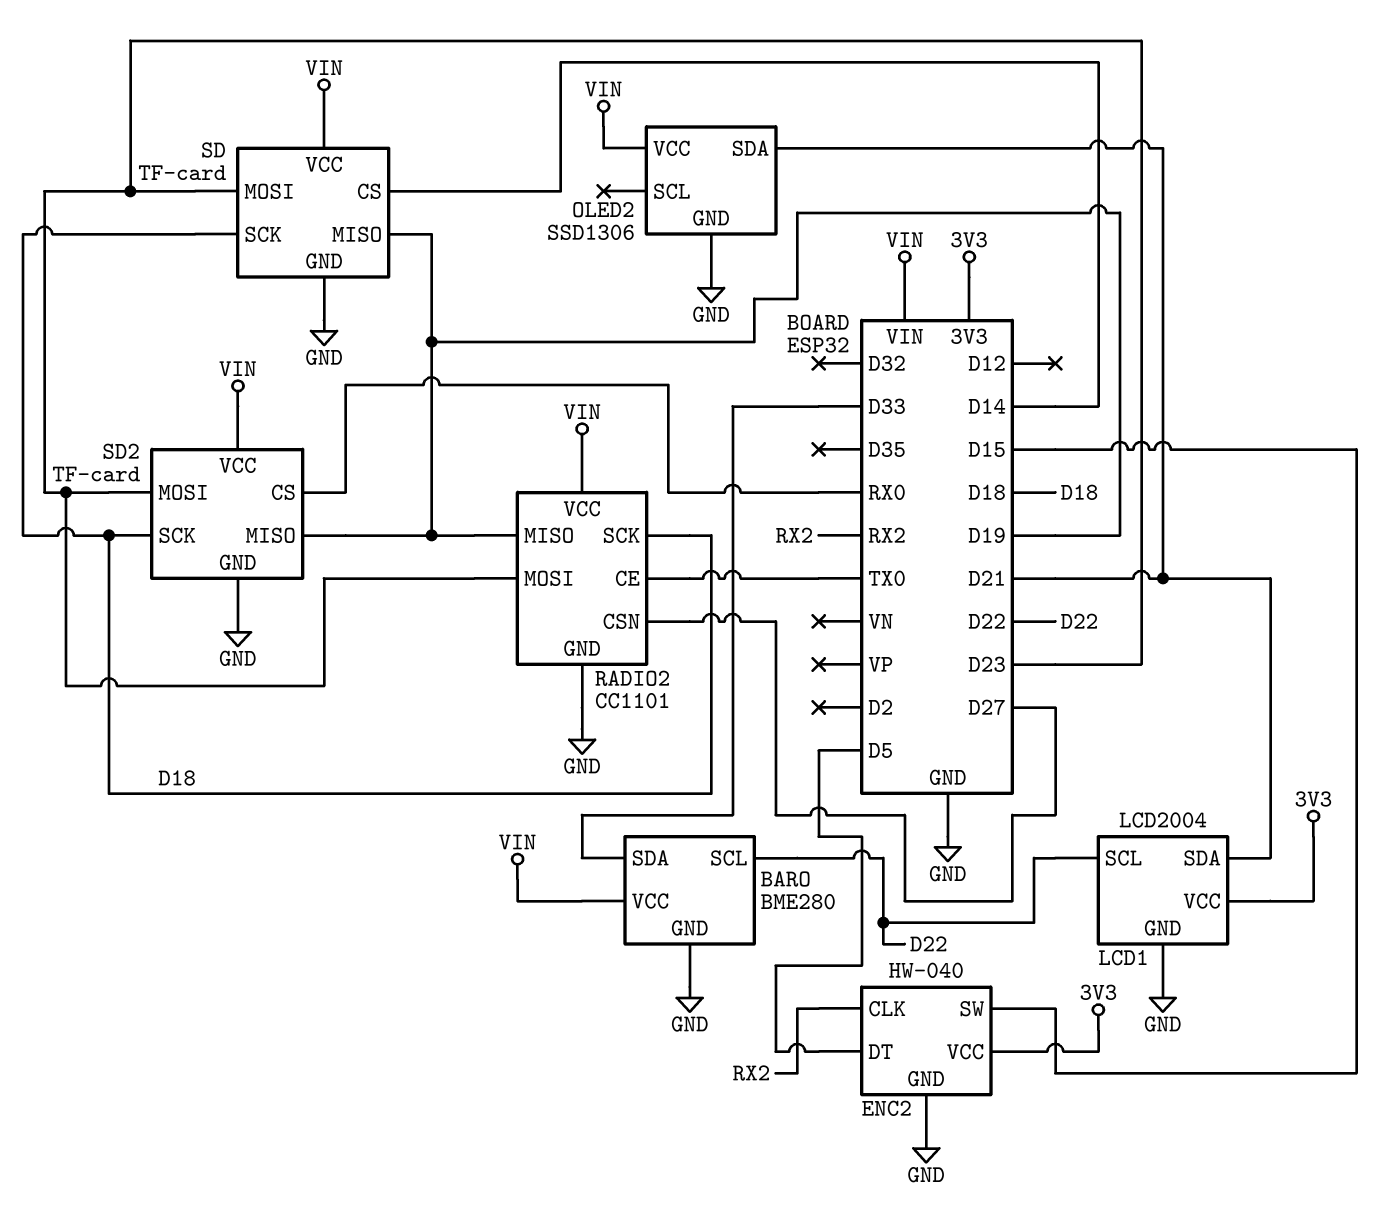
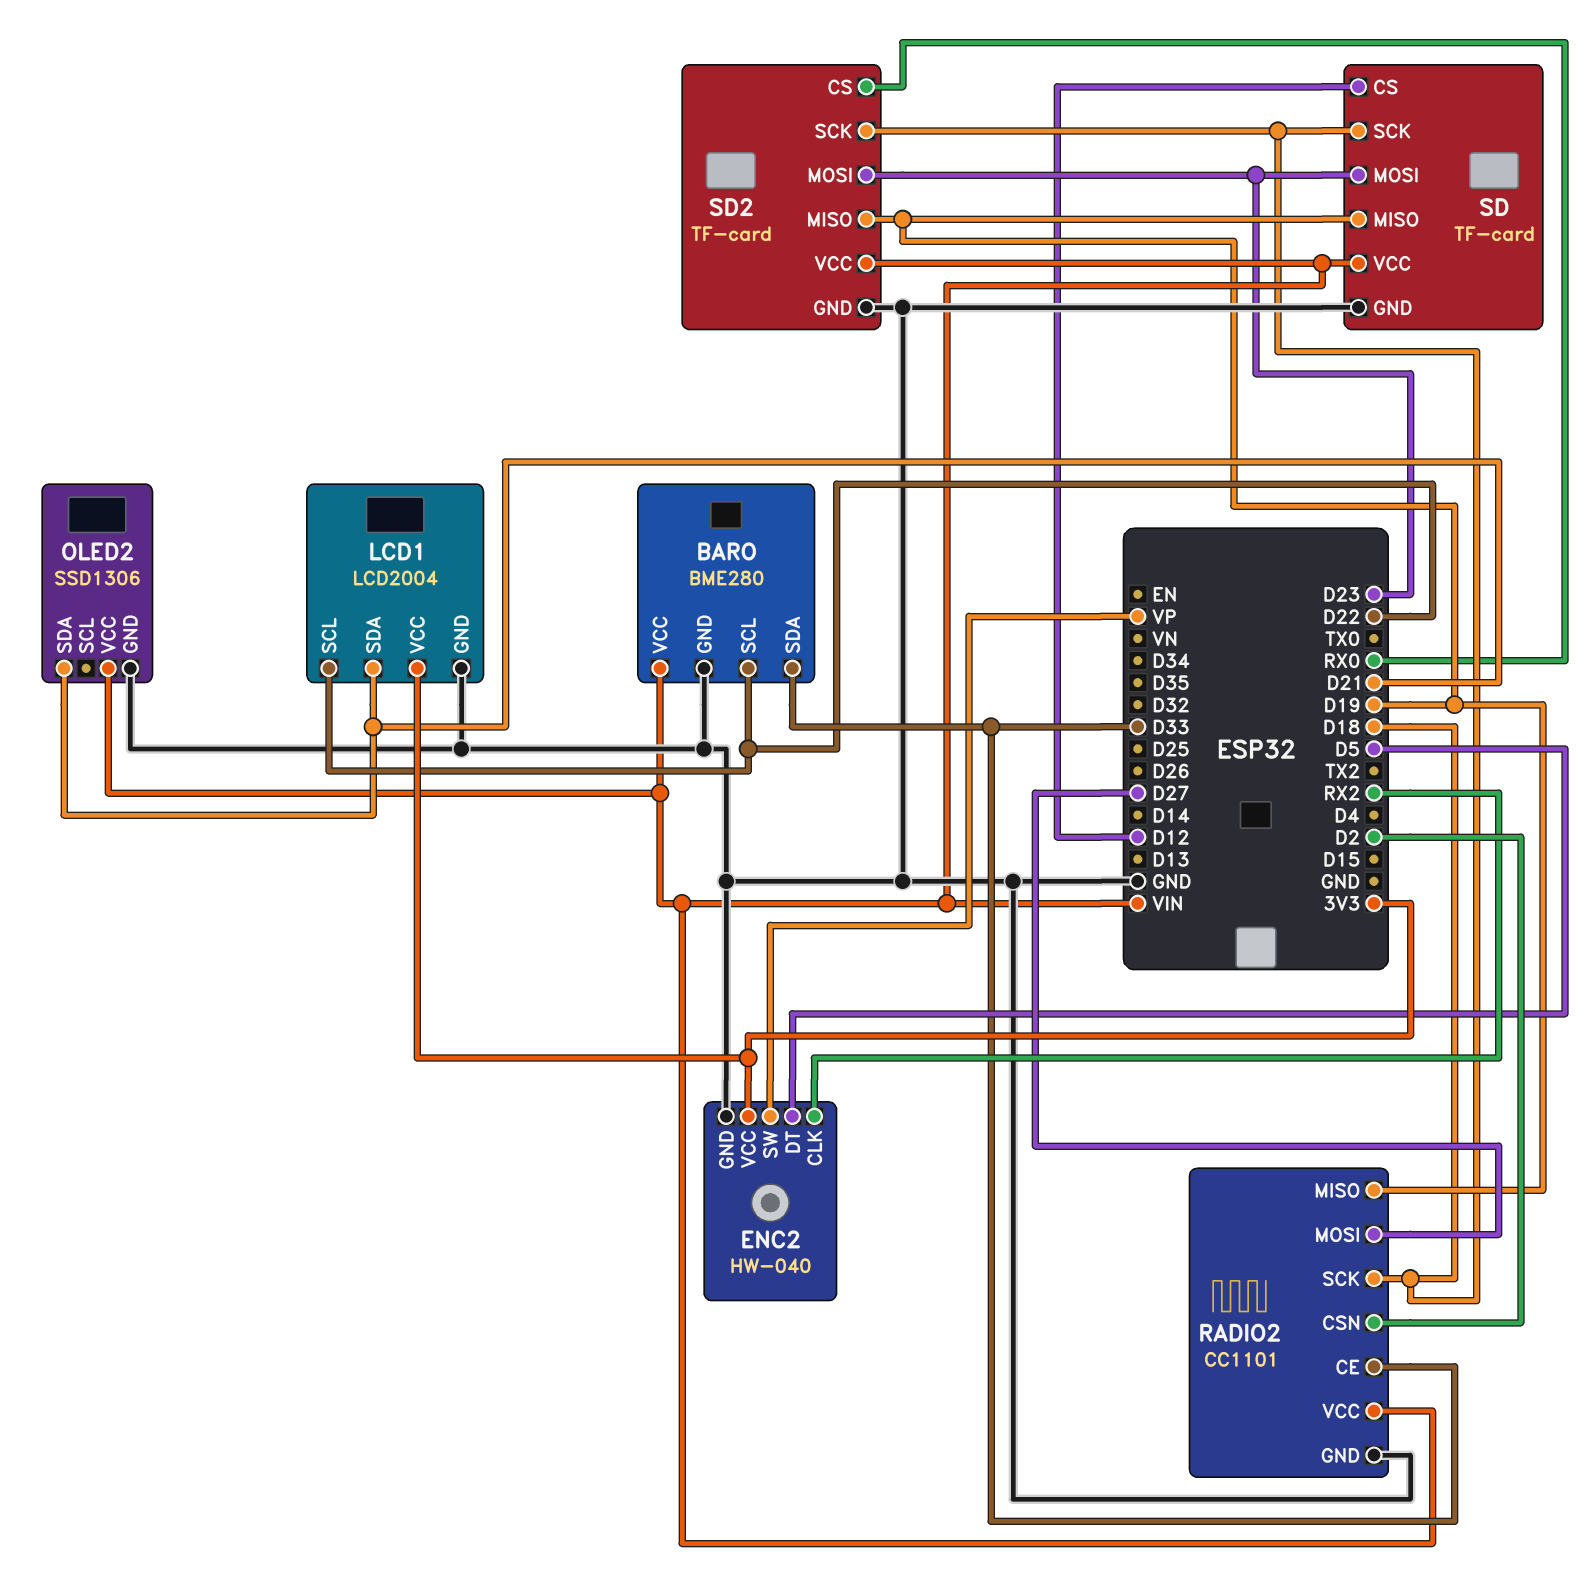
ENC2 pin SW: D15 -> VP
RADIO2 pin CE: TX0 -> D33
RADIO2 pin CSN: D27 -> D2
RADIO2 pin MOSI: D23 -> D27
SD pin CS: D14 -> D12

